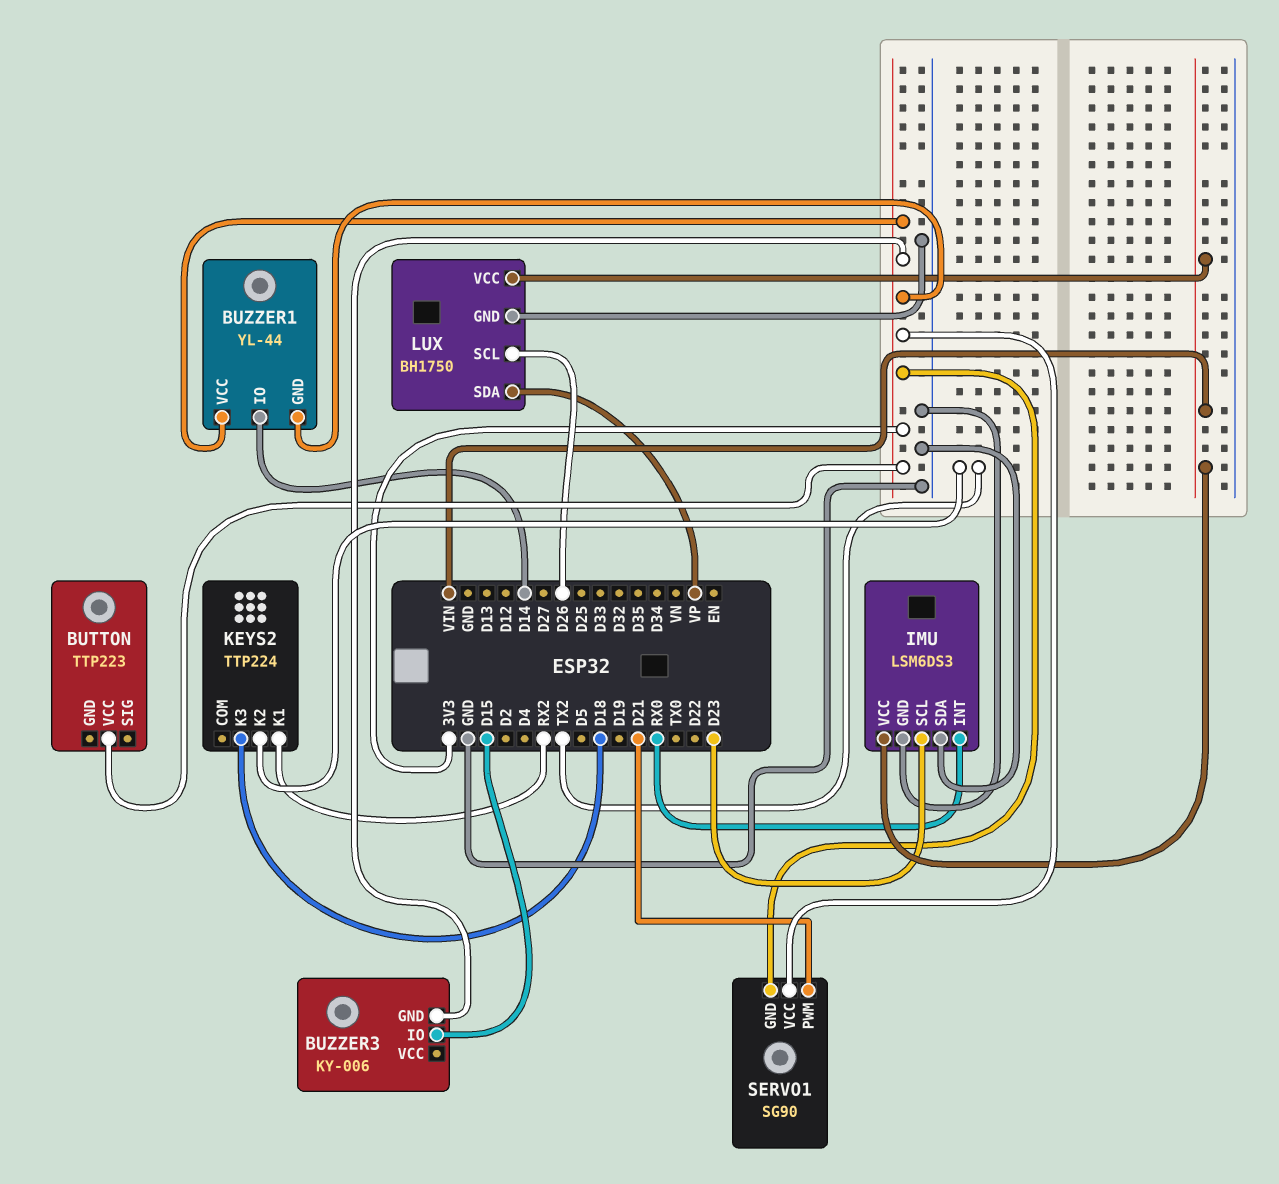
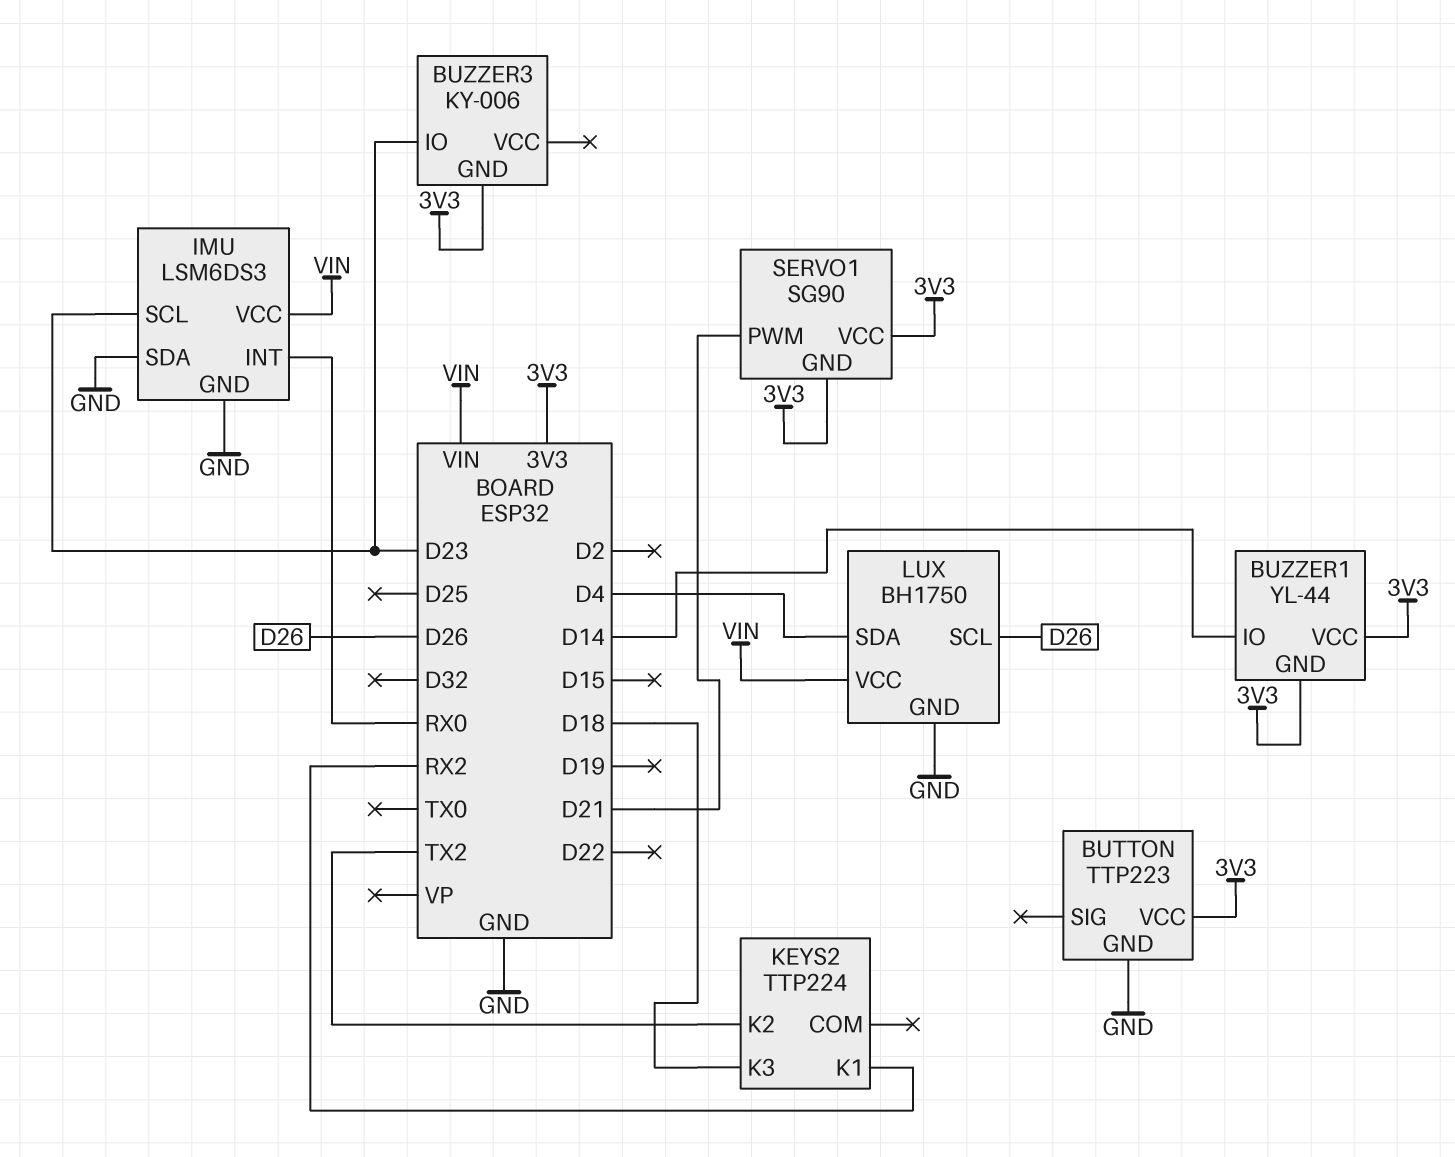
BUTTON pin GND: none -> GND
BUZZER3 pin IO: D15 -> D23
LUX pin SDA: VP -> D4

